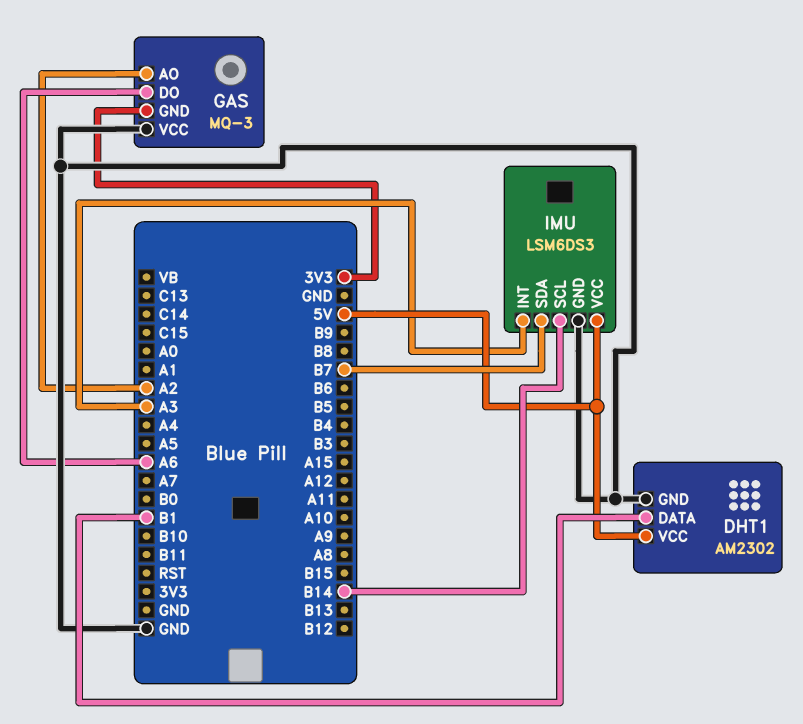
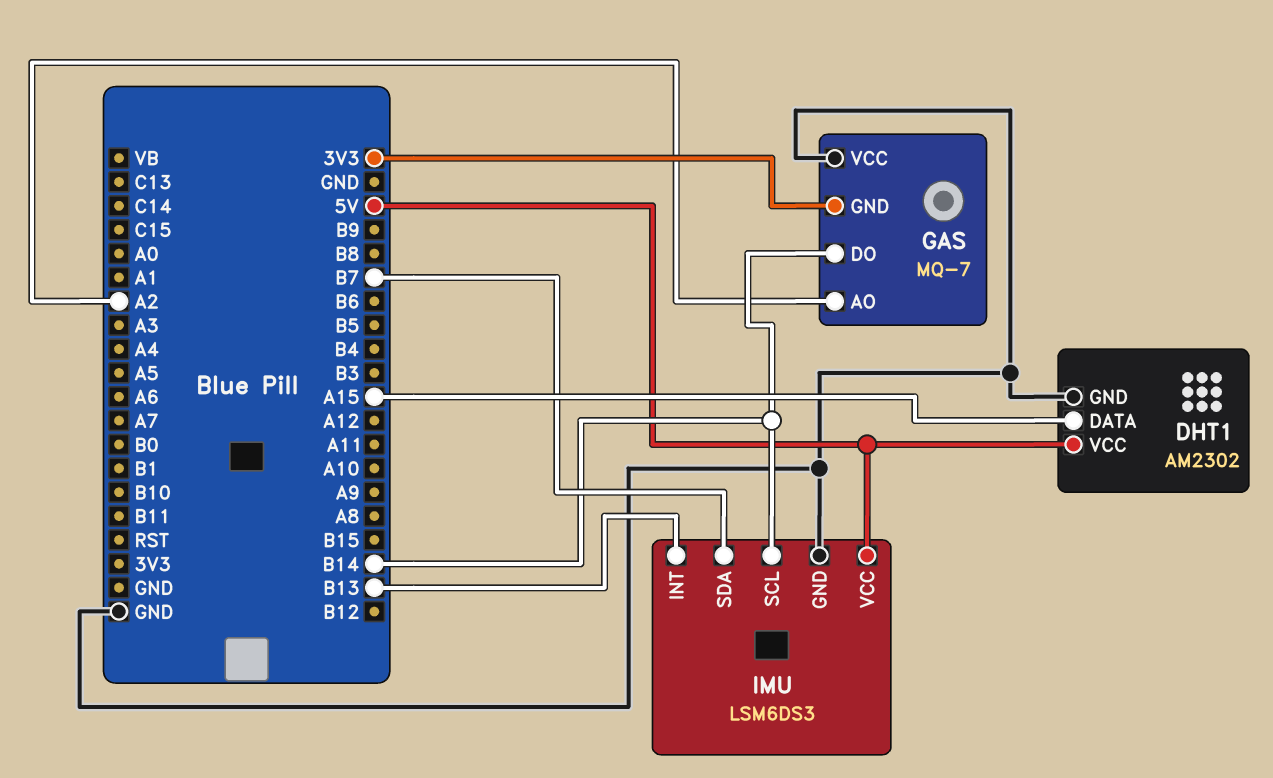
DHT1 pin DATA: B1 -> A15
GAS: MQ-3 -> MQ-7
GAS pin DO: A6 -> B14
IMU pin INT: A3 -> B13

